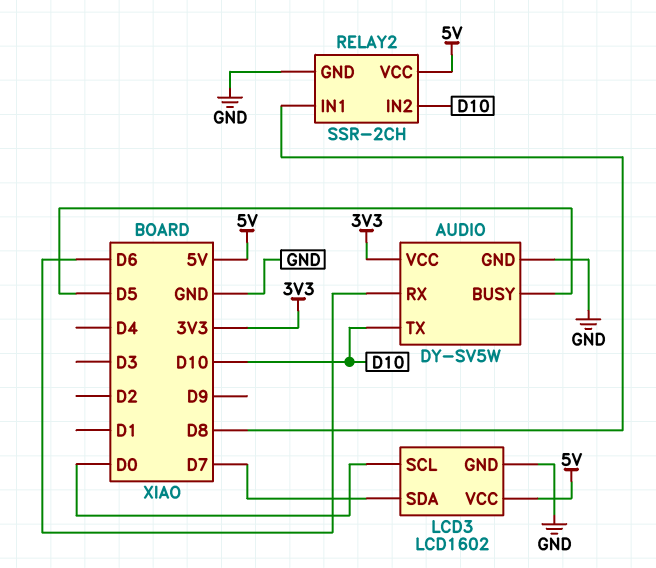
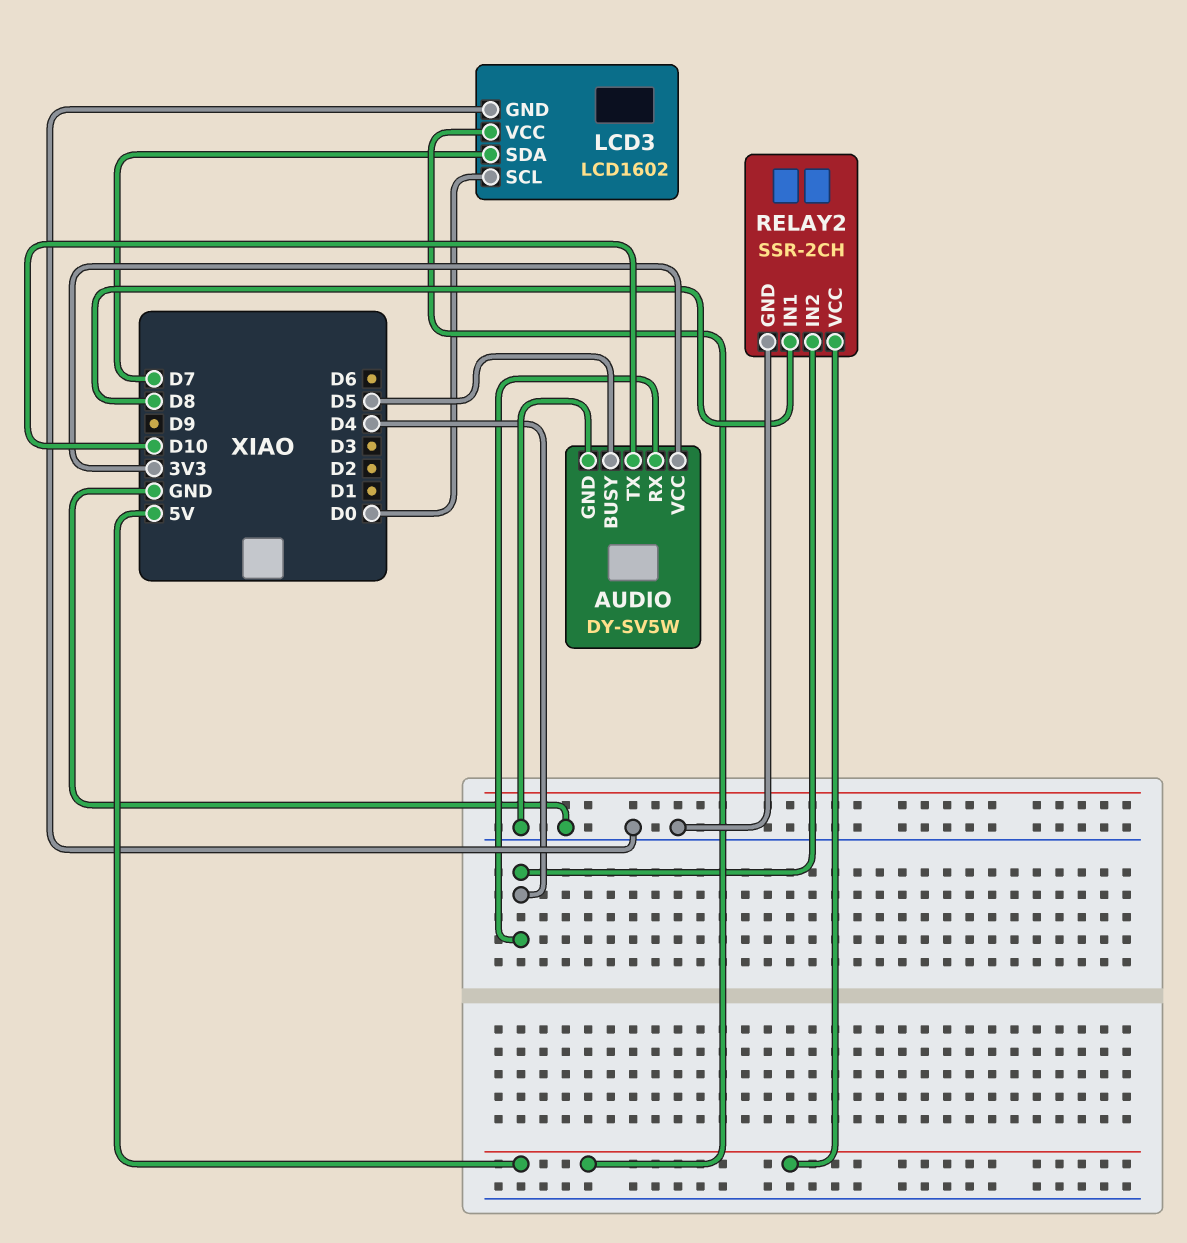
AUDIO pin RX: D6 -> D4
RELAY2 pin IN2: D10 -> D4

